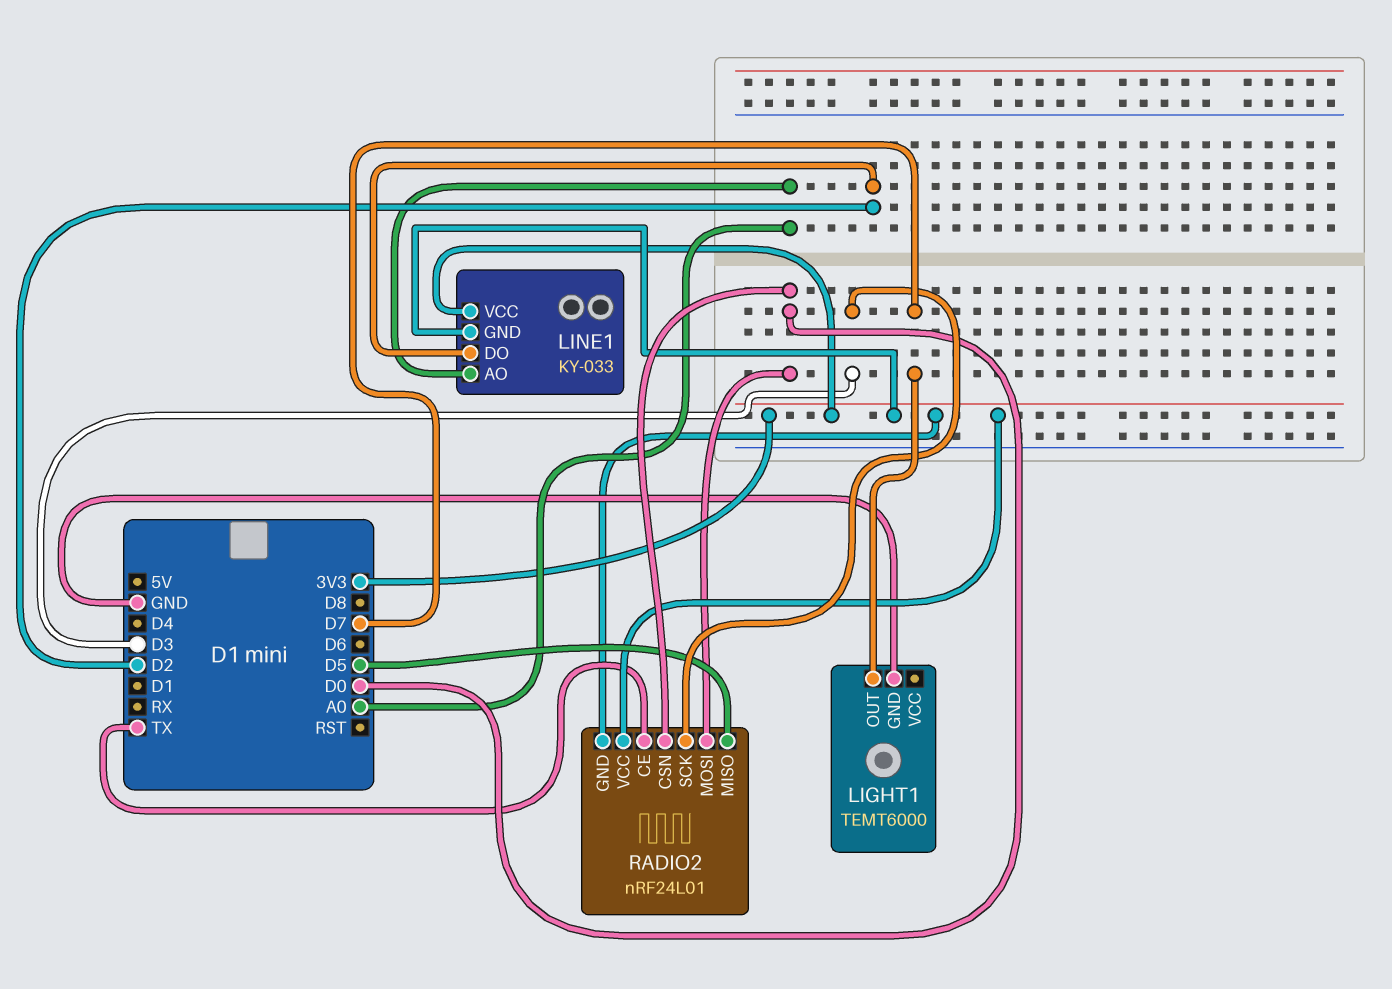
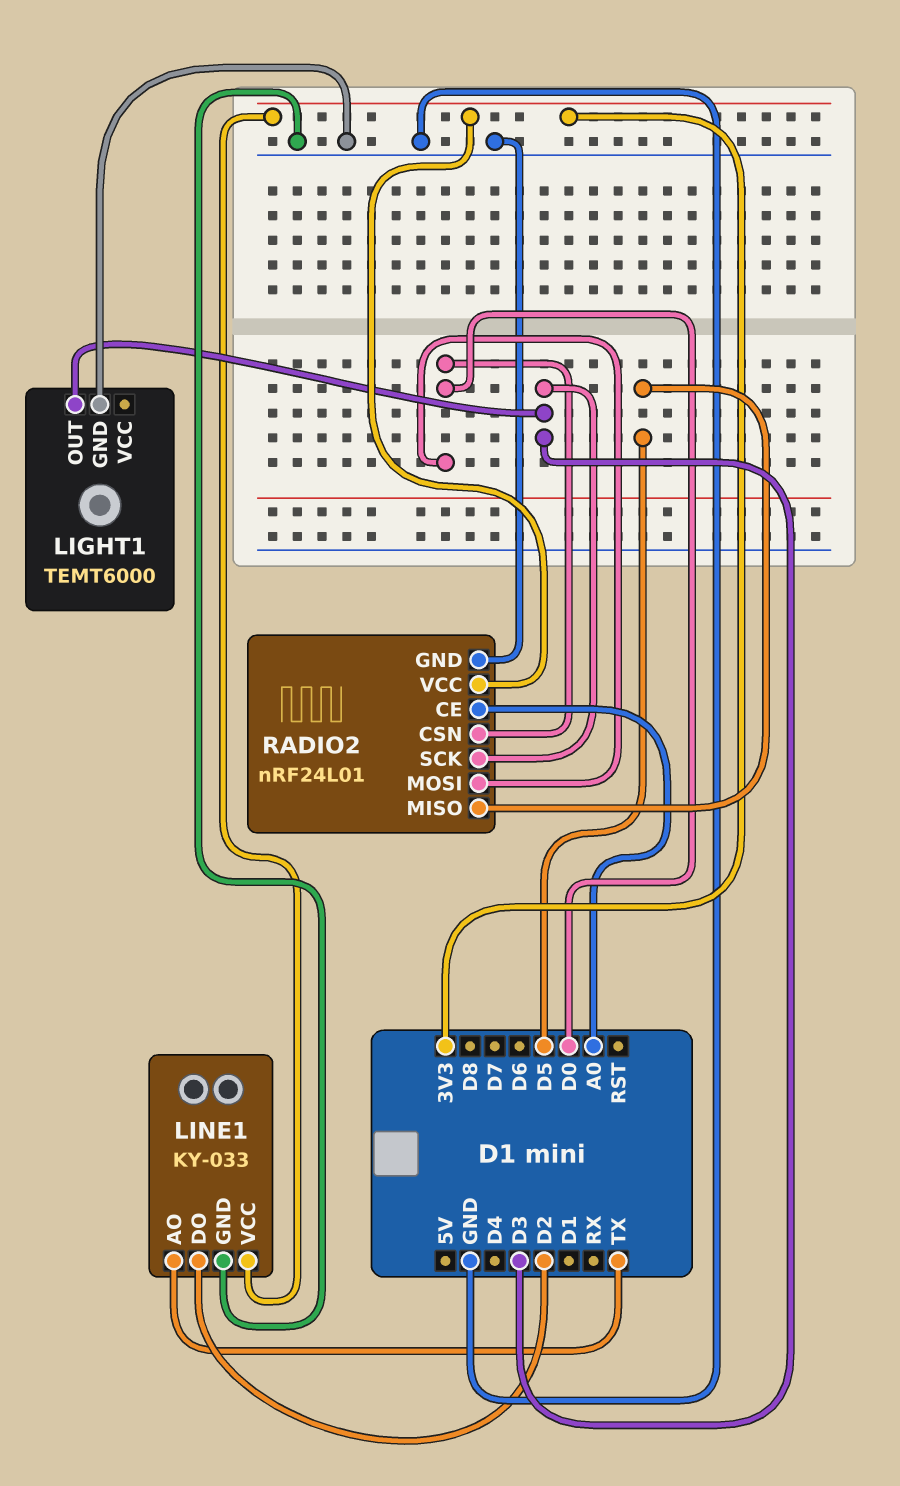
LIGHT1 pin OUT: D7 -> D3
LINE1 pin AO: A0 -> TX
LINE1 pin GND: 3V3 -> GND
RADIO2 pin CE: TX -> A0
RADIO2 pin GND: 3V3 -> GND

